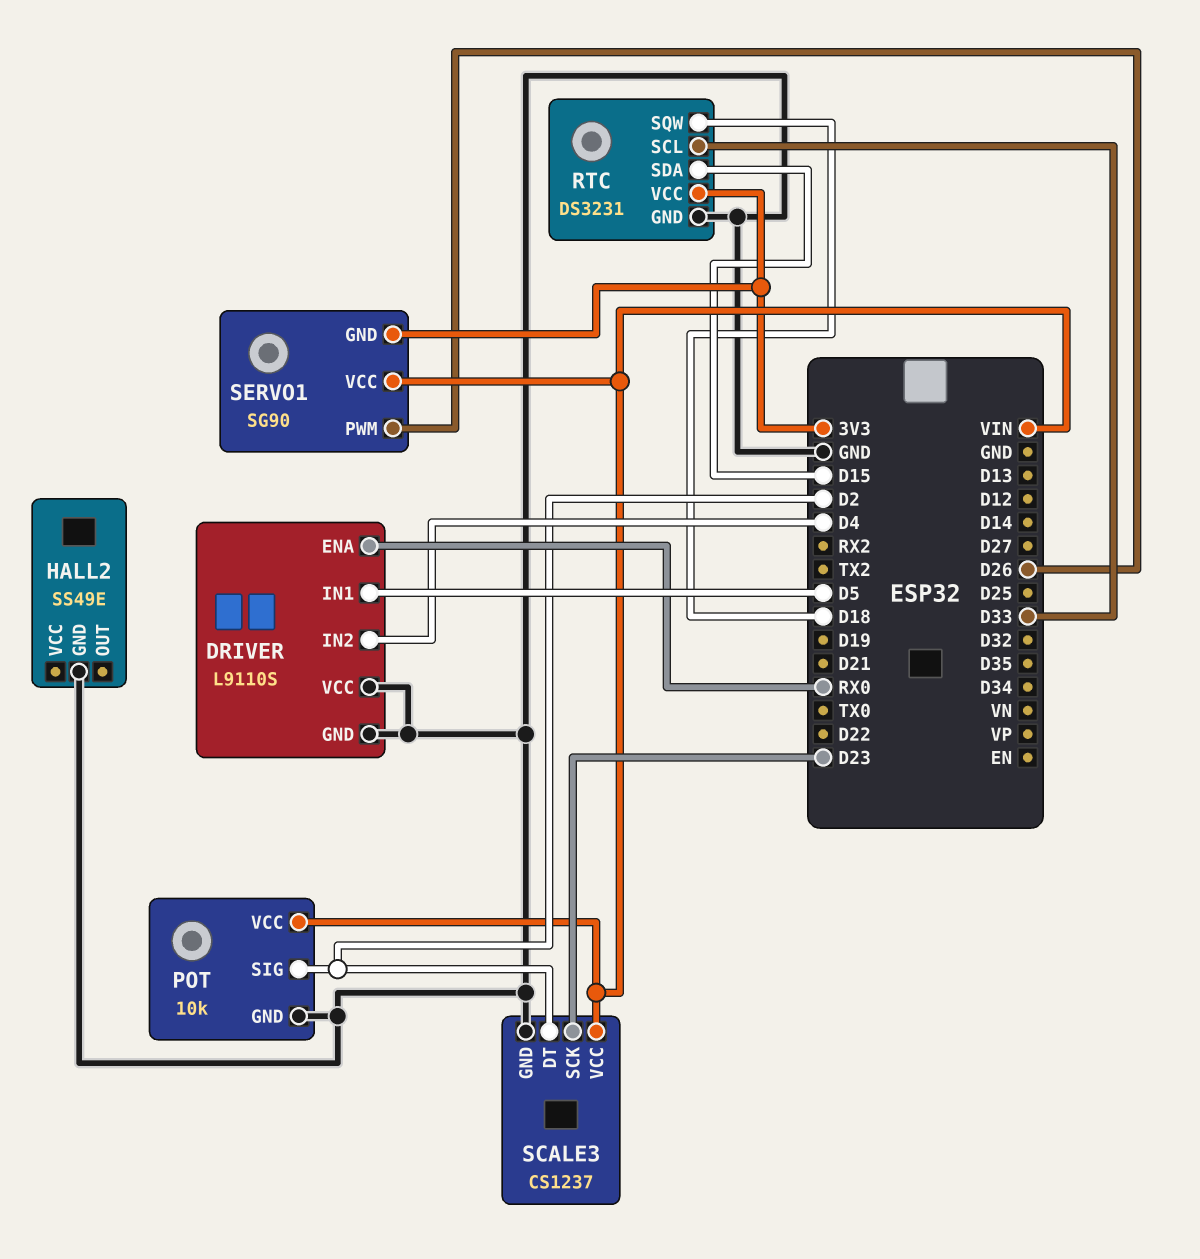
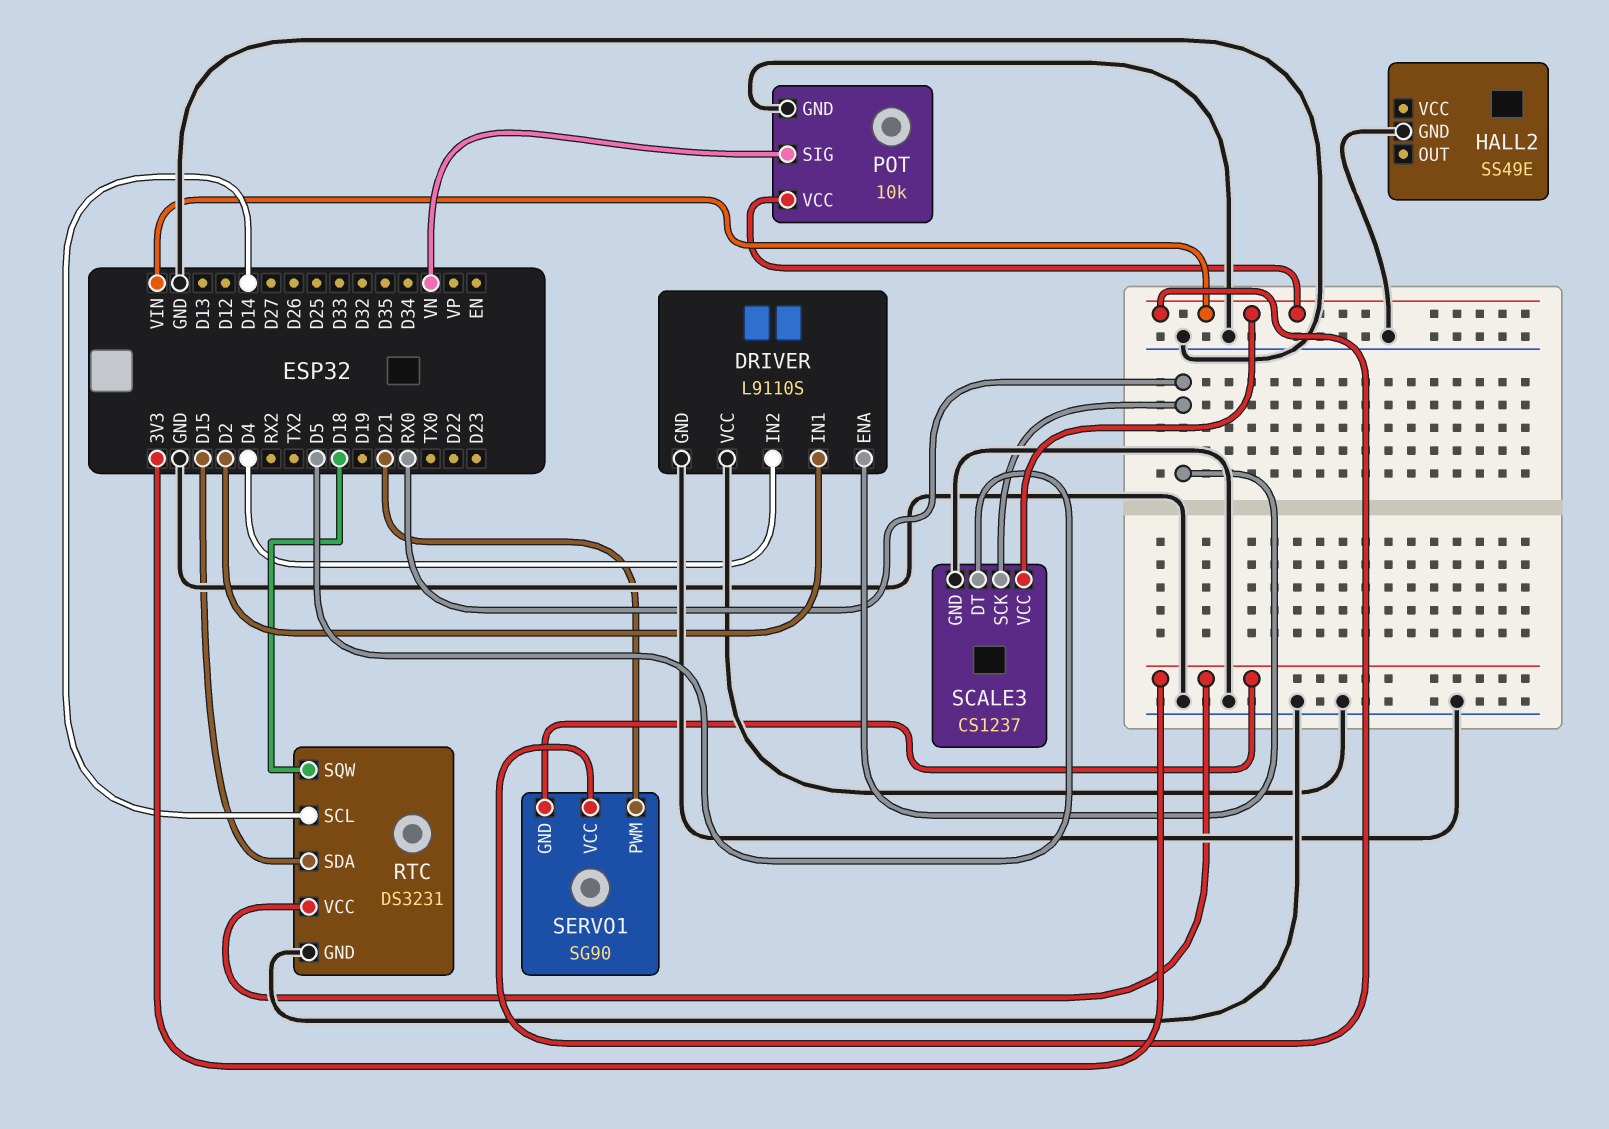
DRIVER pin IN1: D5 -> D2
POT pin SIG: D2 -> VN
RTC pin SCL: D33 -> D14
SCALE3 pin DT: D2 -> D5
SCALE3 pin SCK: D23 -> RX0
SERVO1 pin PWM: D26 -> D21

